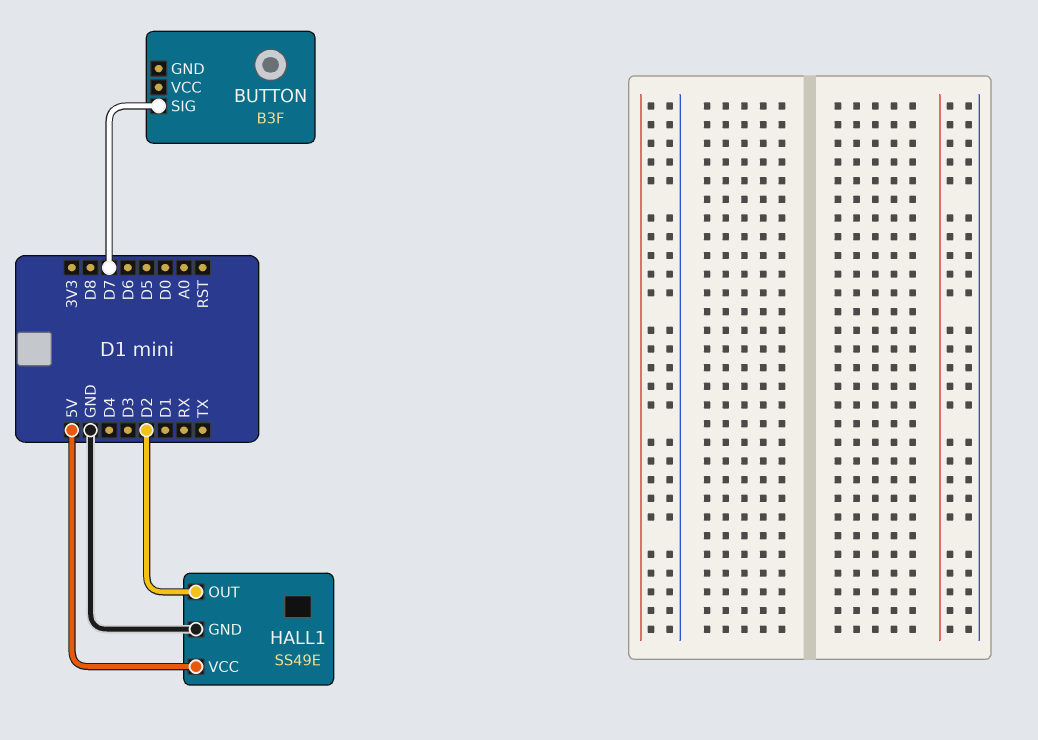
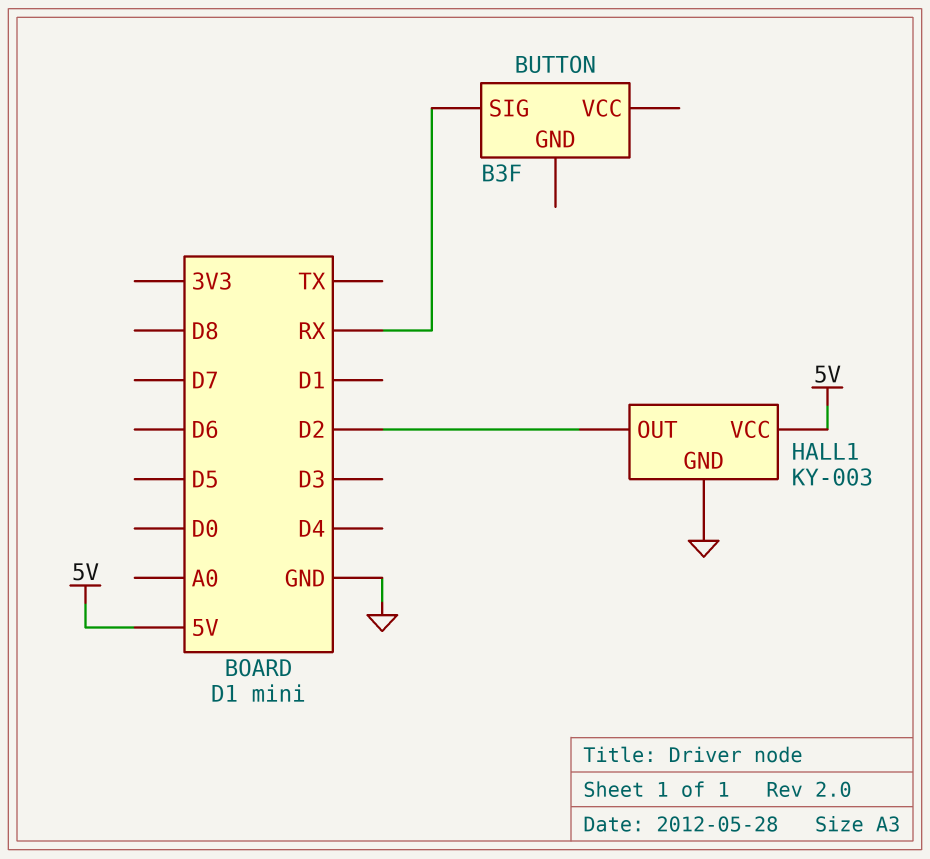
BUTTON pin SIG: D7 -> RX
HALL1: SS49E -> KY-003

